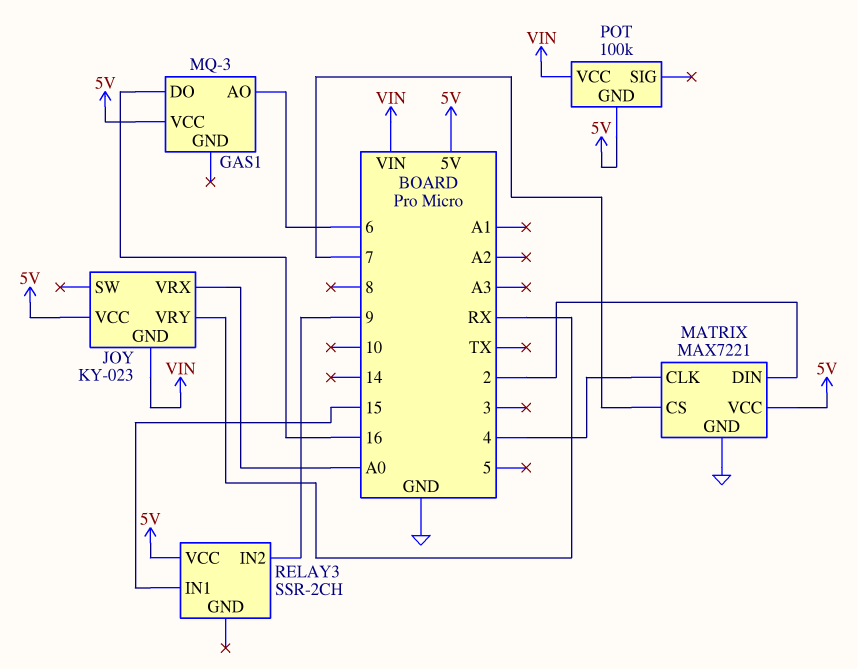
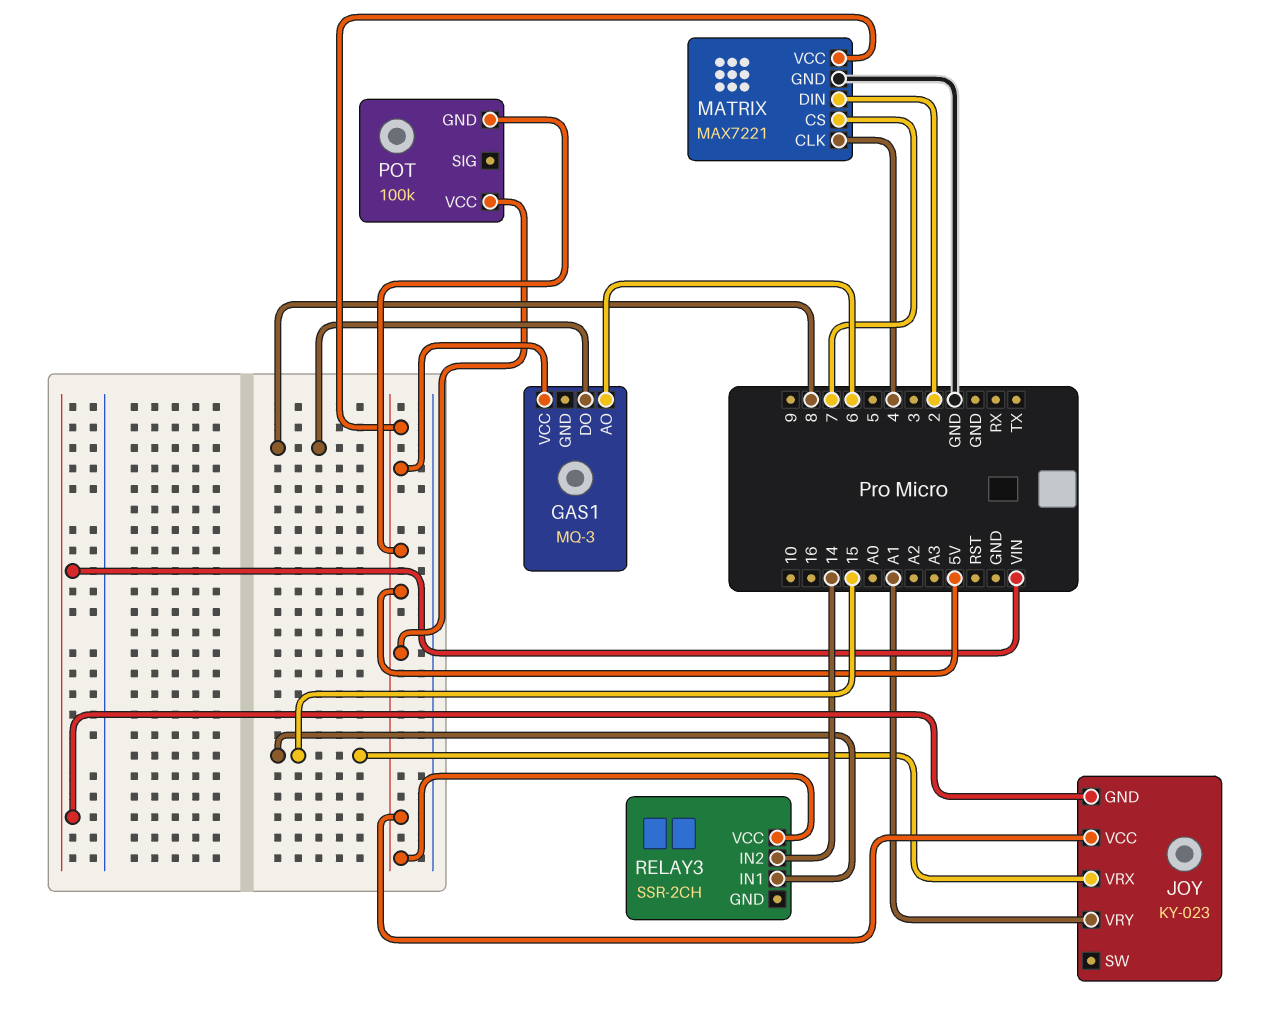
GAS1 pin DO: 16 -> 8
JOY pin VRX: A0 -> 15
JOY pin VRY: RX -> A1
POT pin VCC: VIN -> 5V
RELAY3 pin IN2: 9 -> 14

